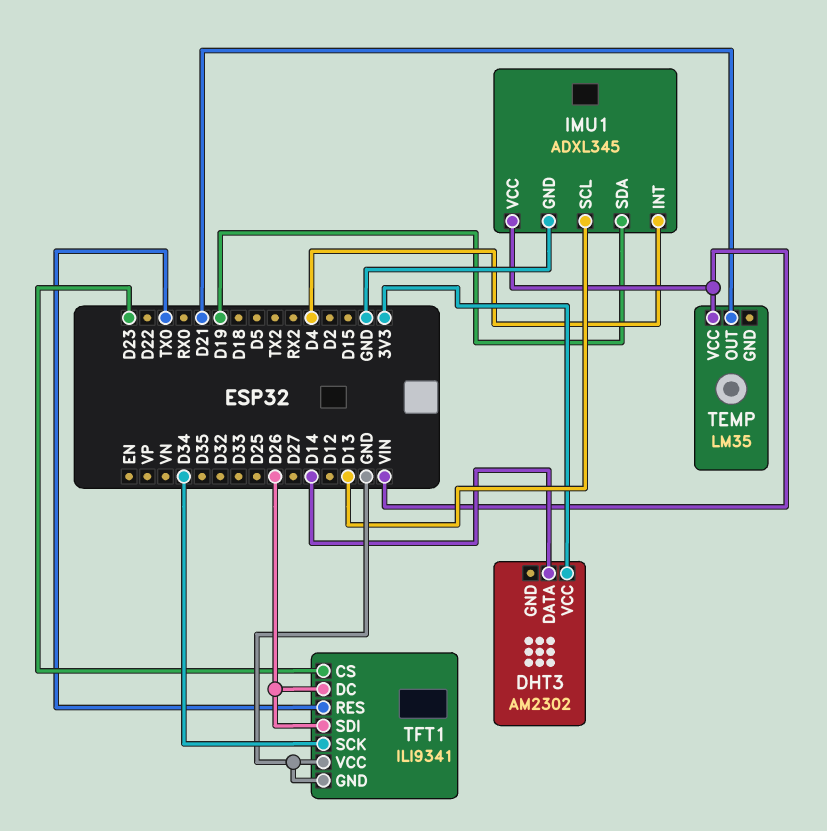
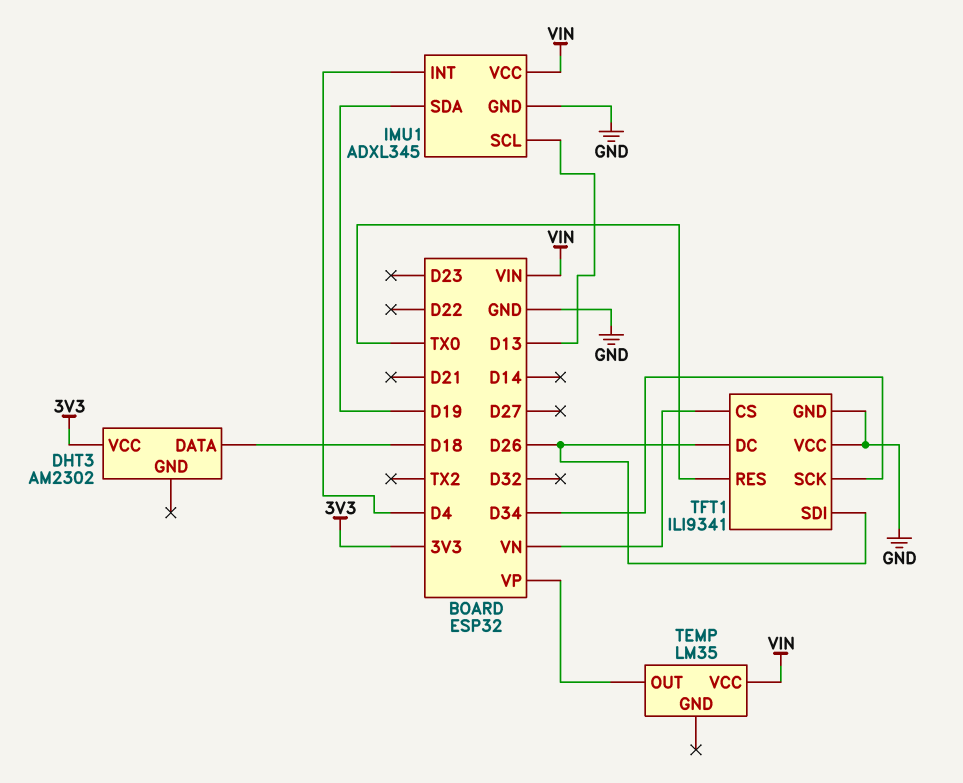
DHT3 pin DATA: D14 -> D18
TEMP pin OUT: D21 -> VP
TFT1 pin CS: D23 -> VN

